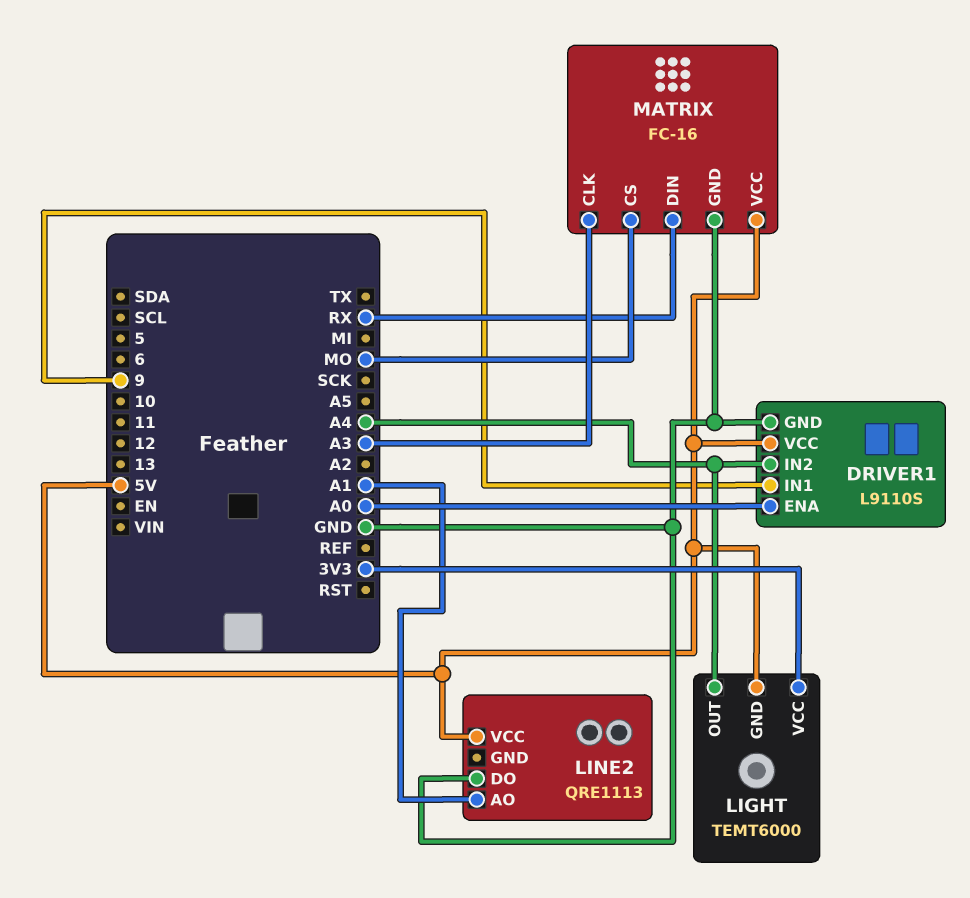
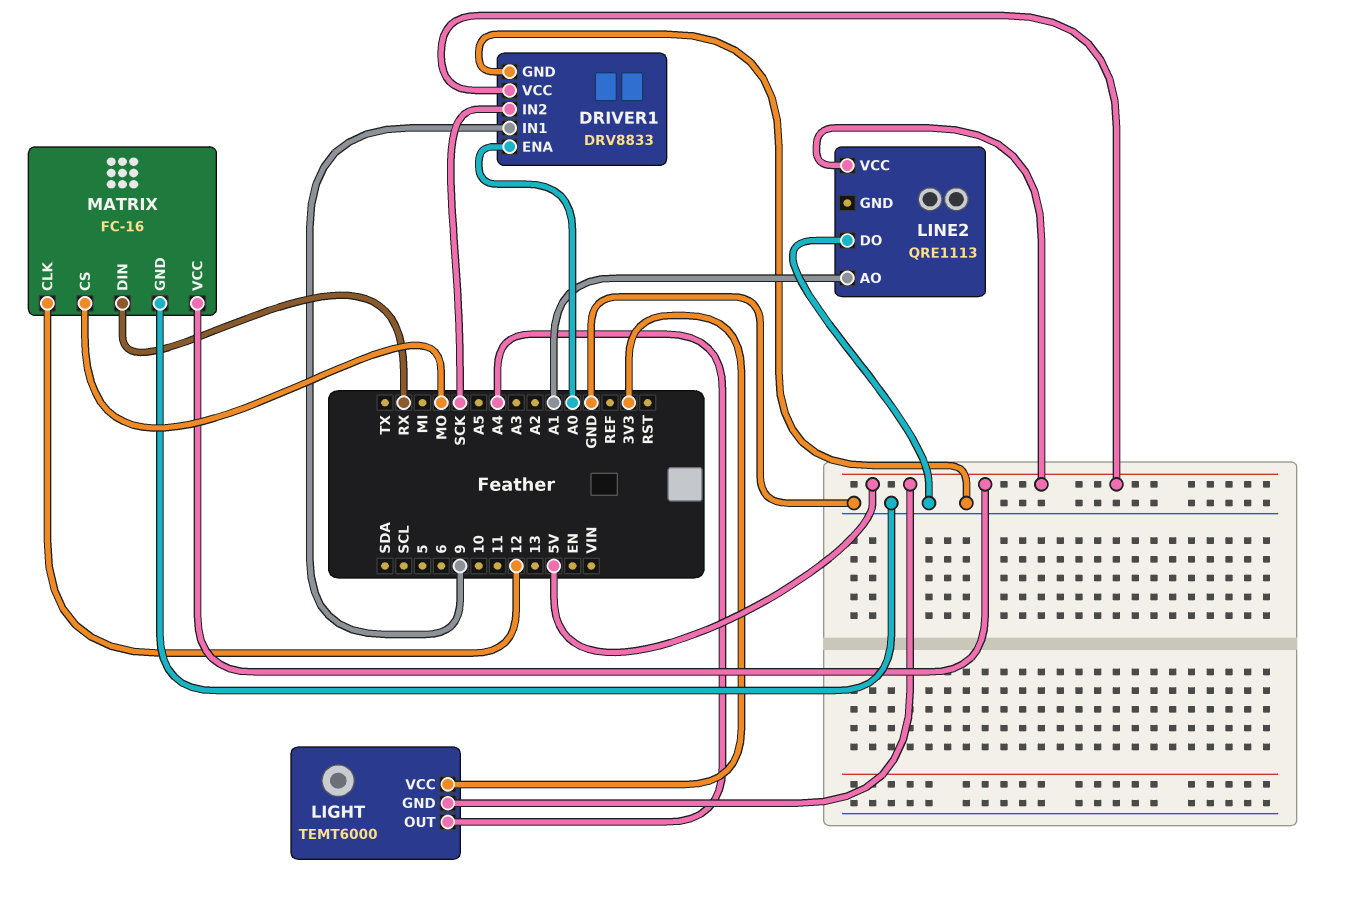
DRIVER1: L9110S -> DRV8833
DRIVER1 pin IN2: A4 -> SCK
MATRIX pin CLK: A3 -> 12

